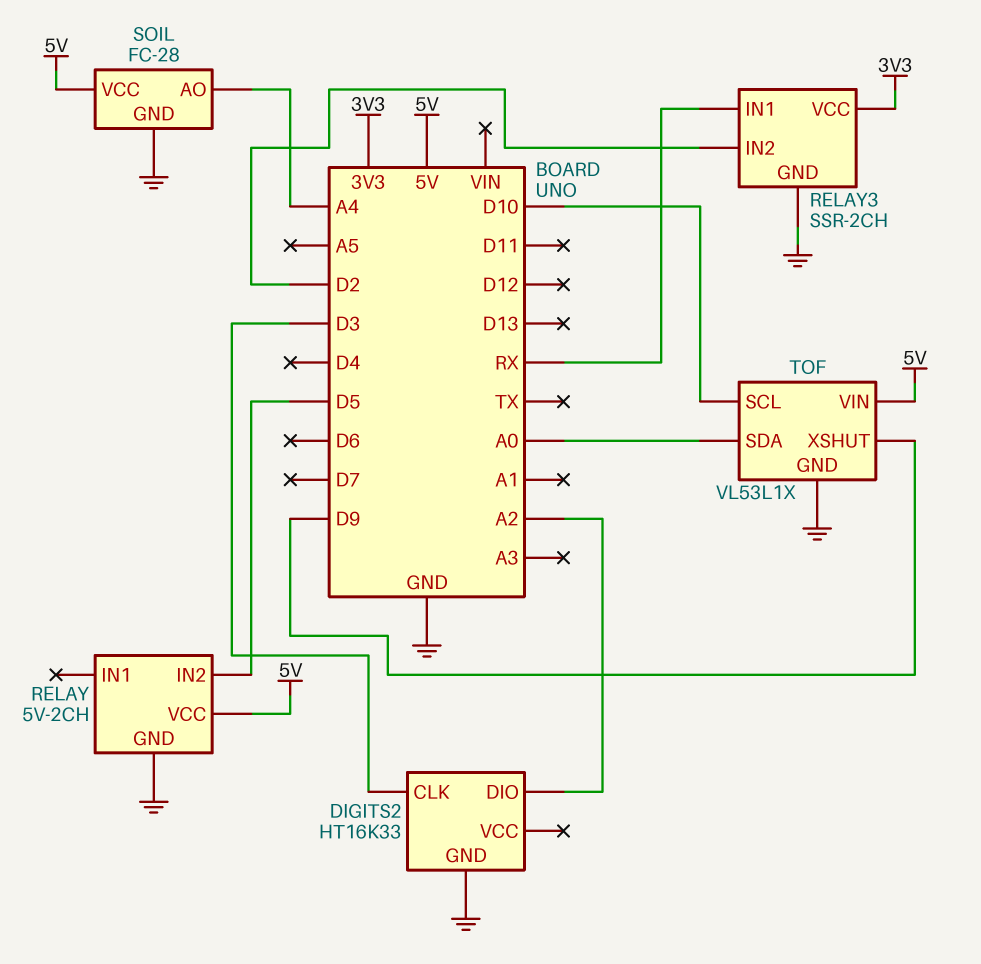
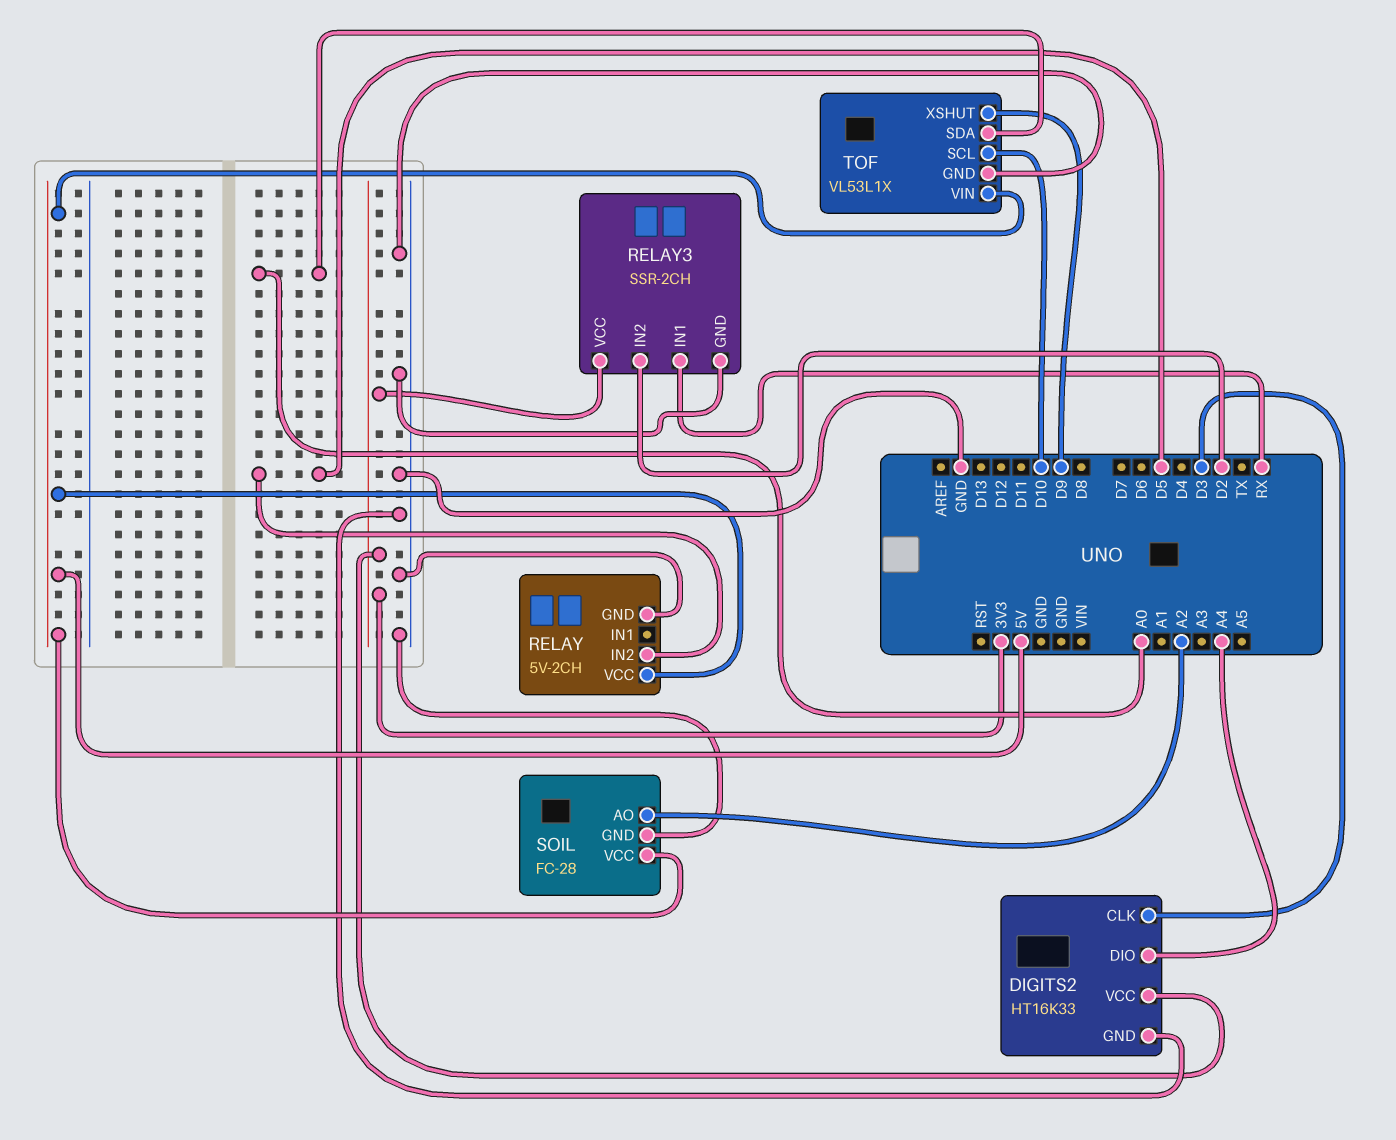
DIGITS2 pin DIO: A2 -> A4
DIGITS2 pin VCC: none -> 3V3
SOIL pin AO: A4 -> A2

